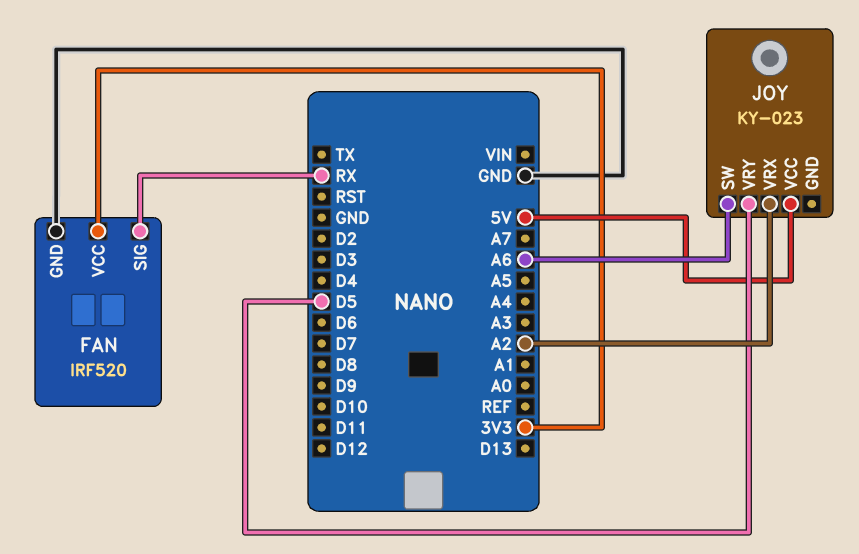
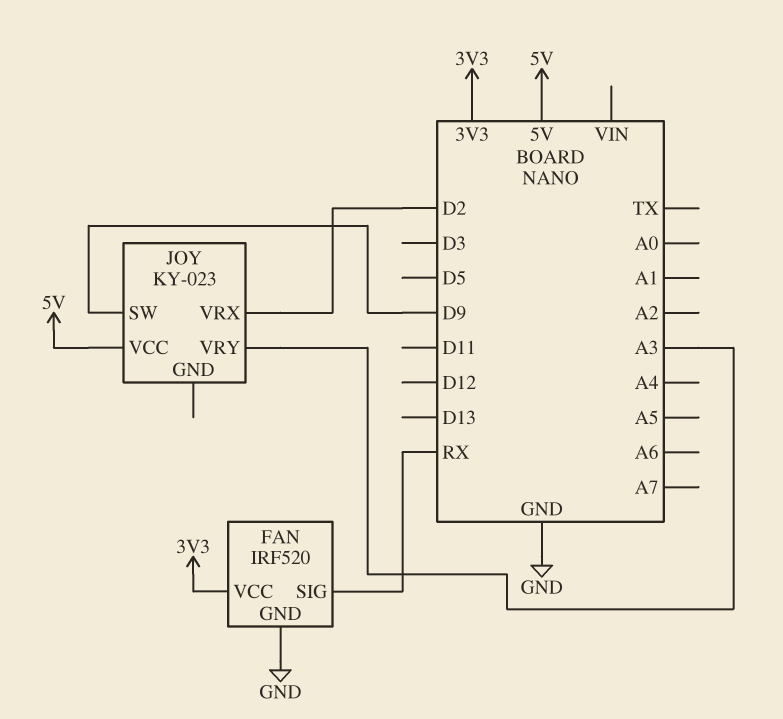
JOY pin SW: A6 -> D9
JOY pin VRX: A2 -> D2
JOY pin VRY: D5 -> A3

